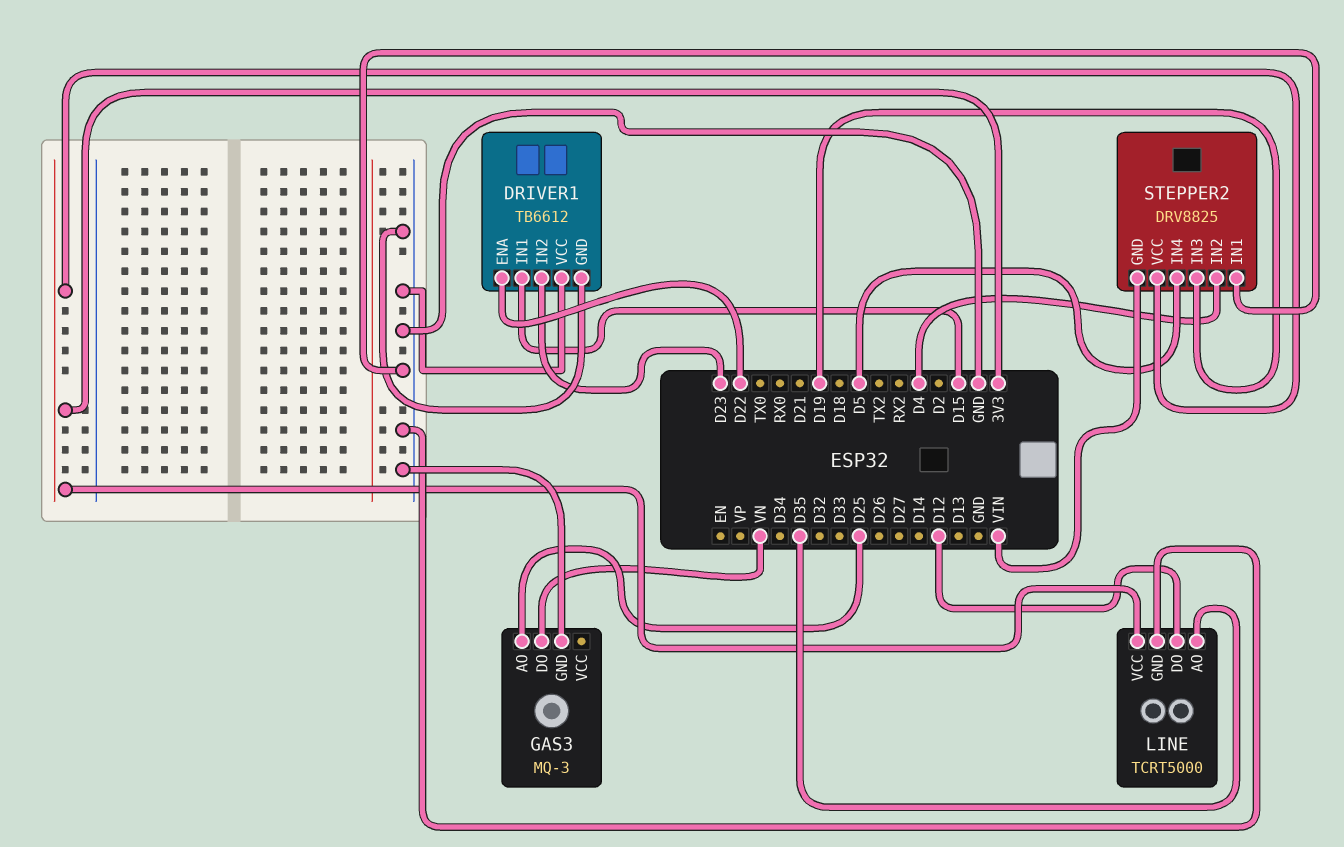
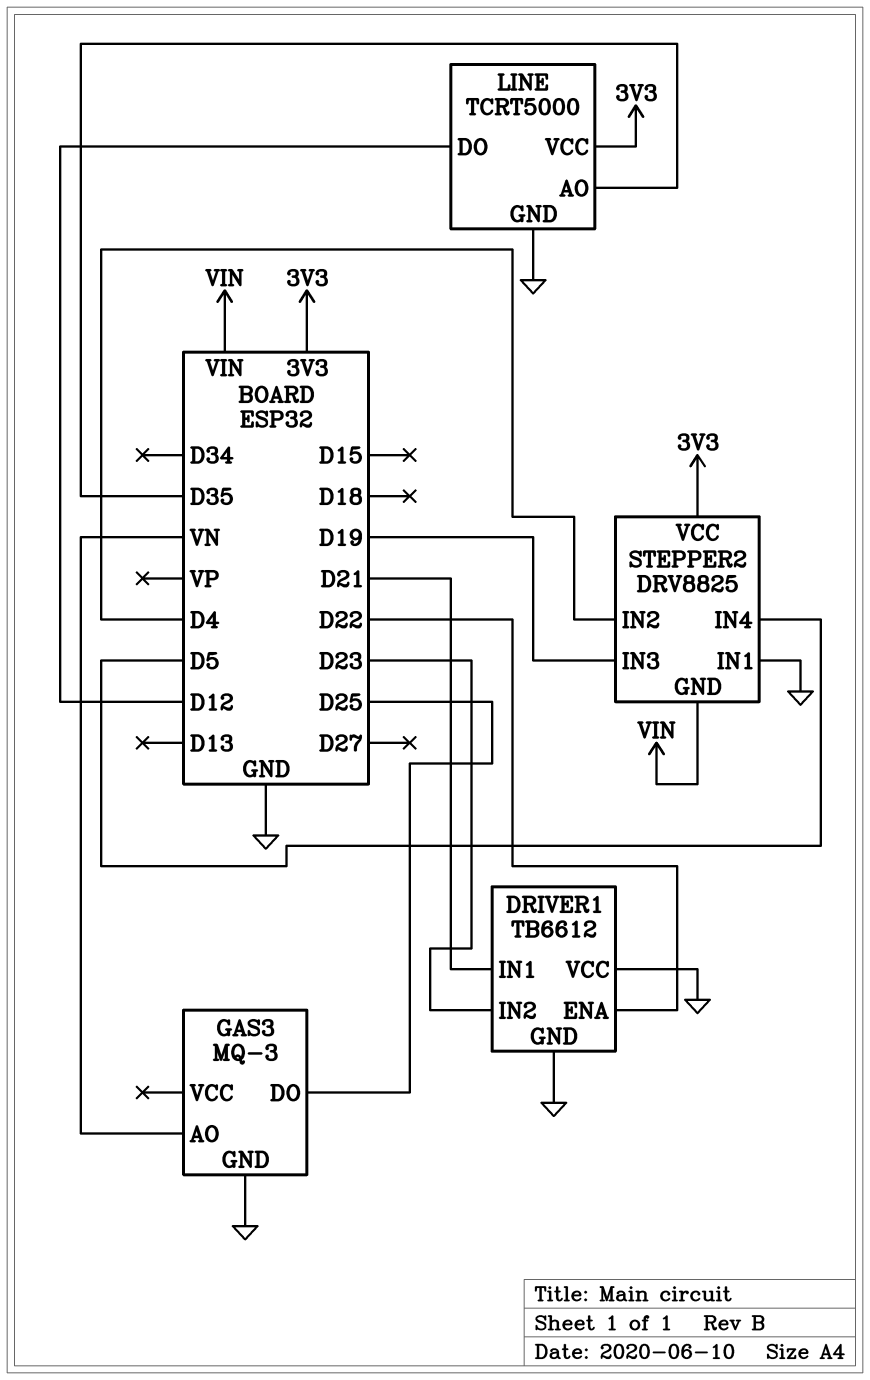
DRIVER1 pin IN1: D15 -> D21
GAS3 pin AO: D25 -> VN
GAS3 pin DO: VN -> D25

